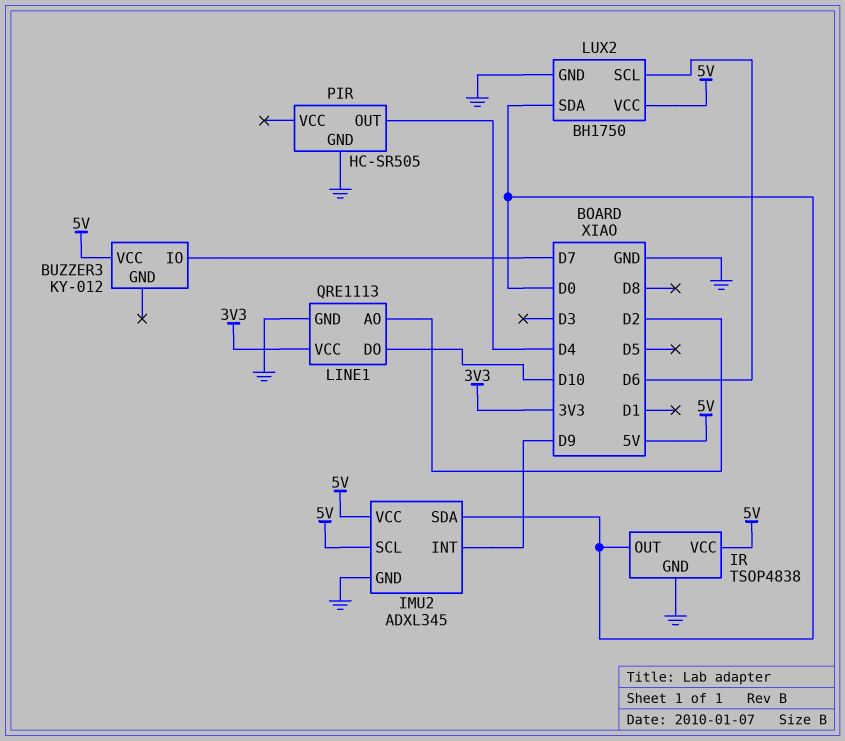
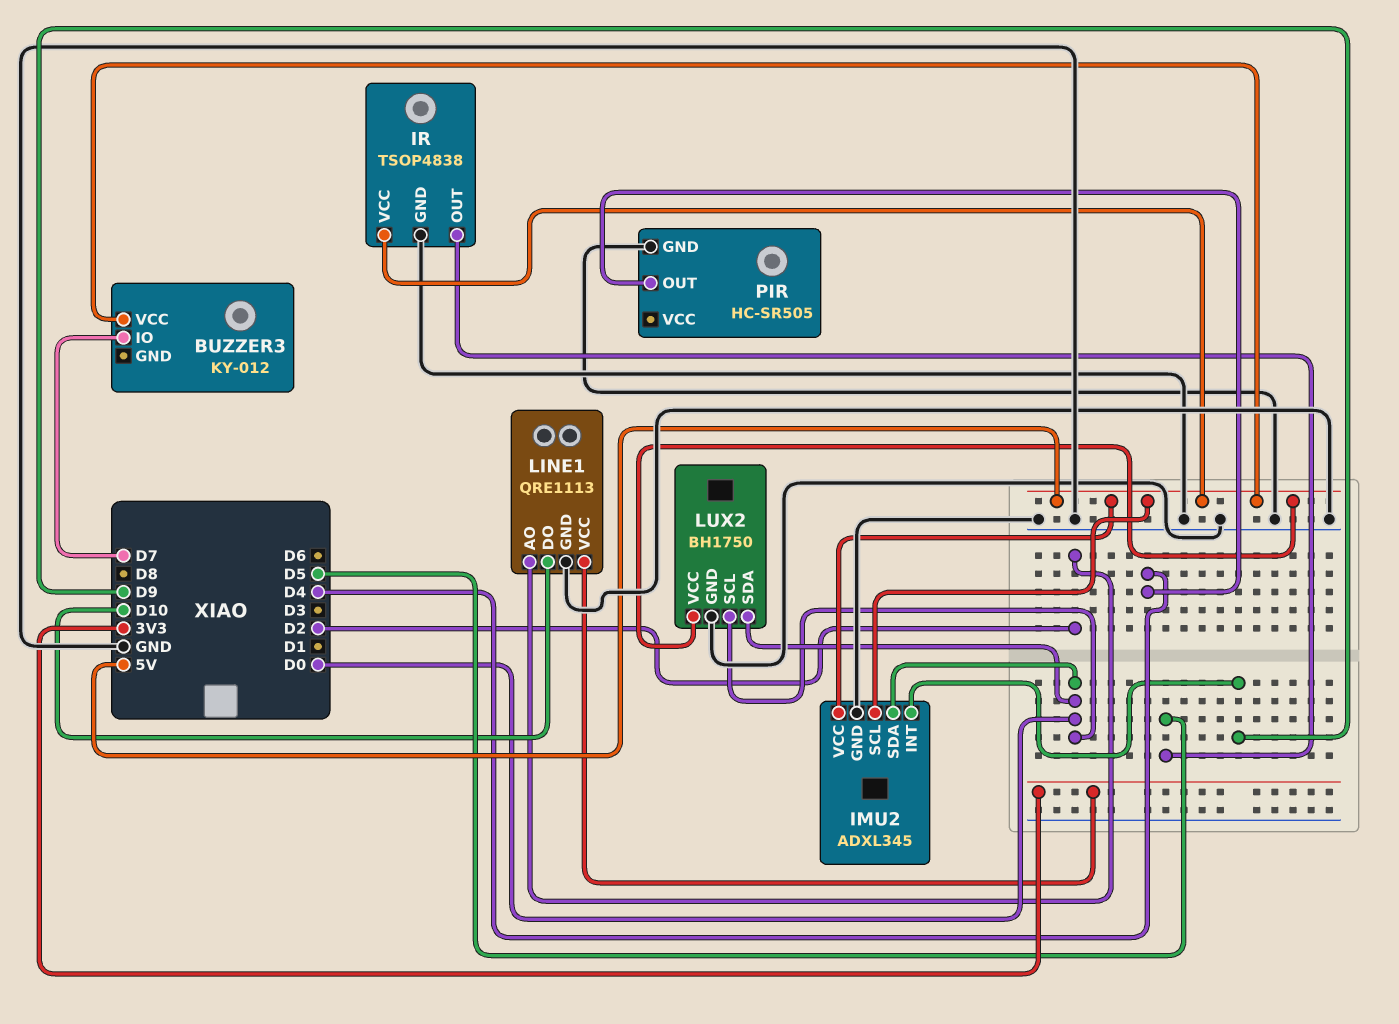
IR pin OUT: D0 -> D5
LUX2 pin SCL: D6 -> D0

